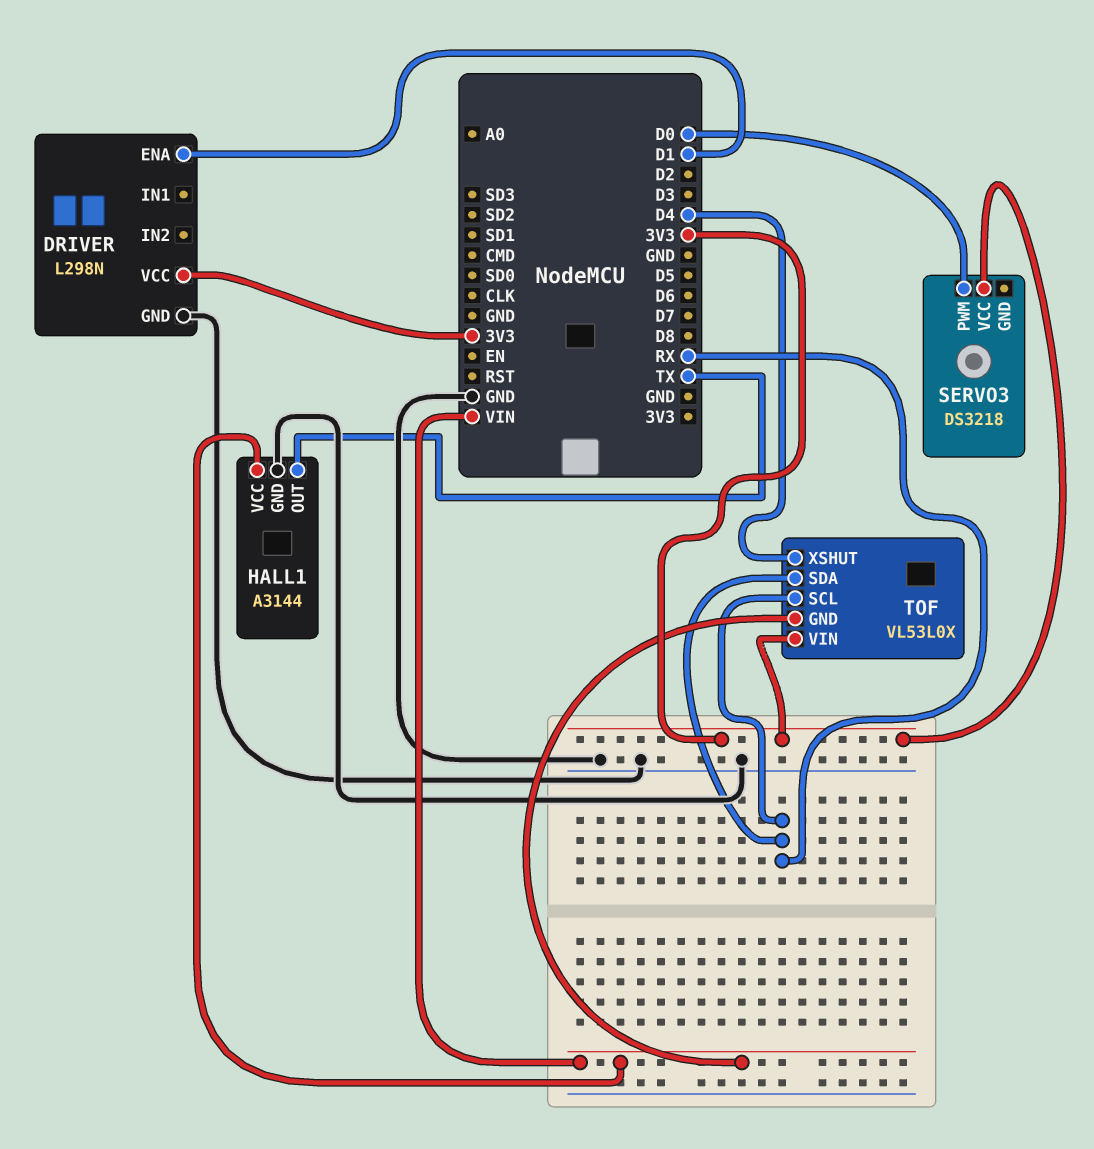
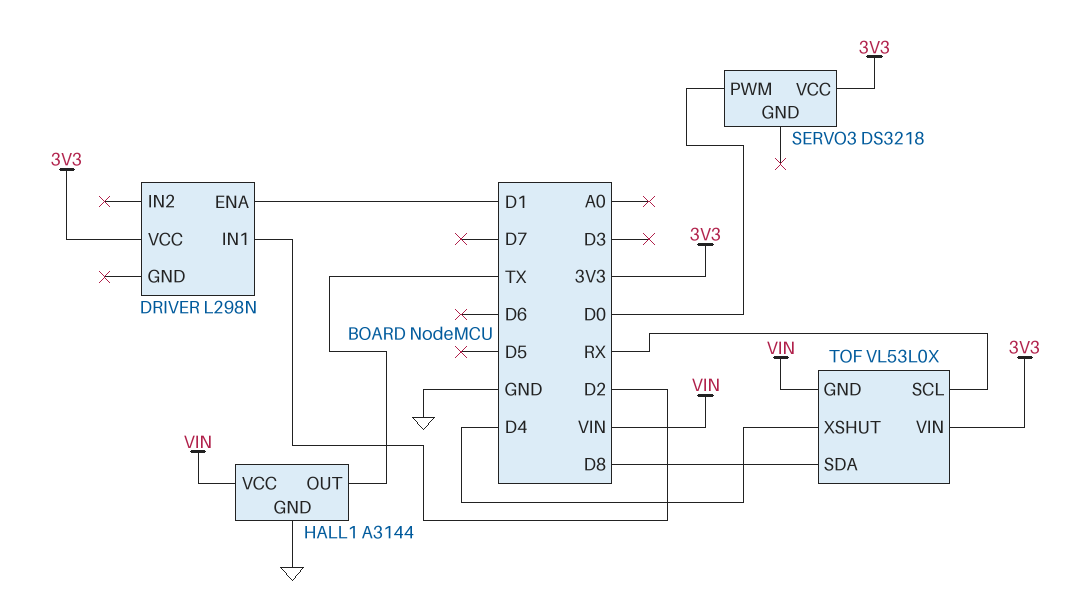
DRIVER pin GND: GND -> none
DRIVER pin IN1: none -> D2
TOF pin SDA: RX -> D8

